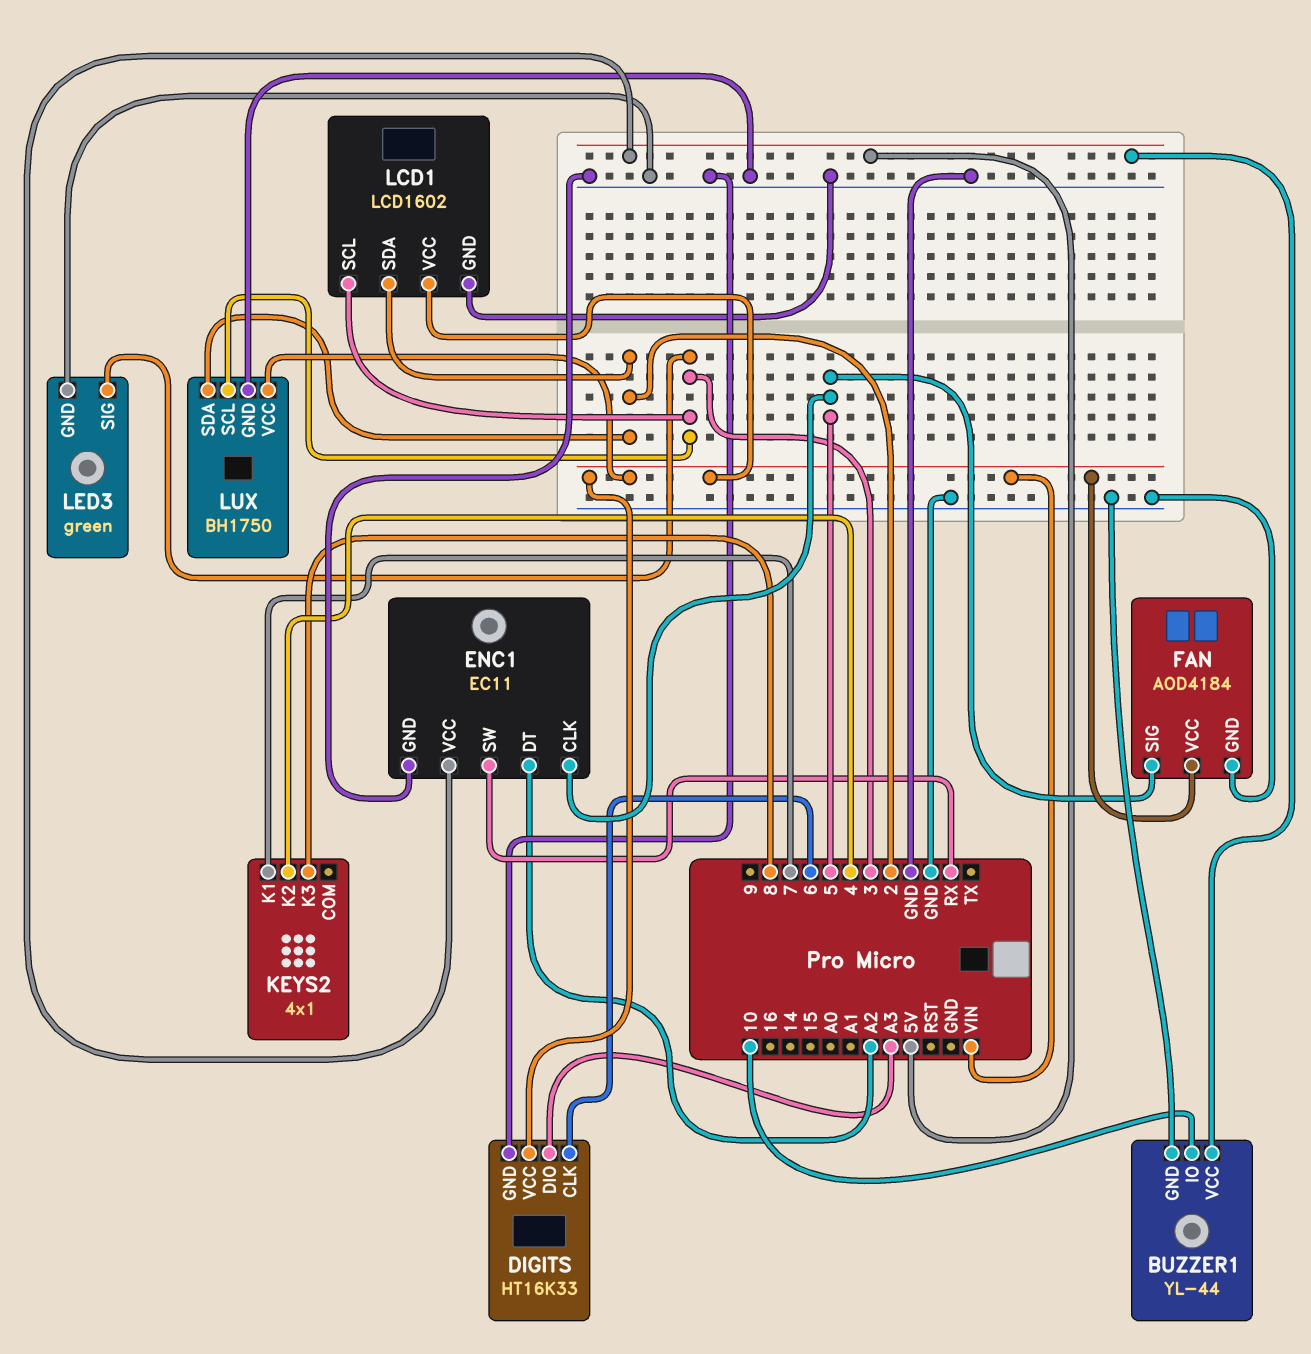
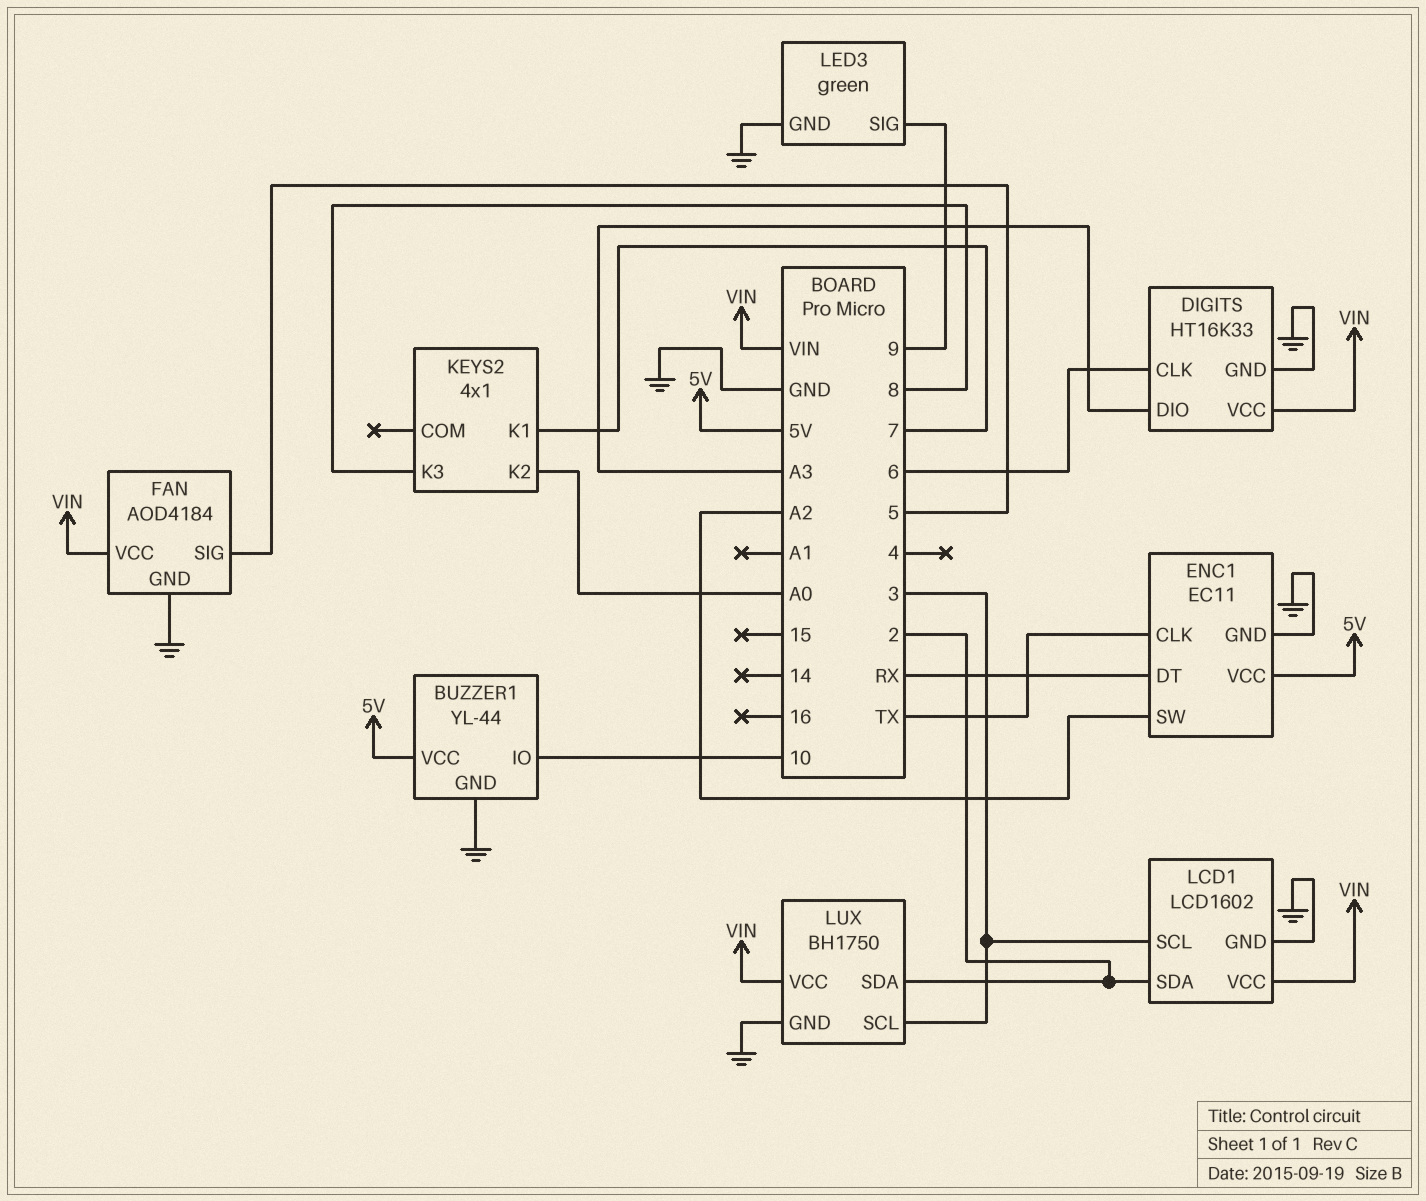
ENC1 pin CLK: 5 -> TX
ENC1 pin DT: A2 -> RX
ENC1 pin SW: RX -> A2
KEYS2 pin K2: 4 -> A0
LED3 pin SIG: 3 -> 9

